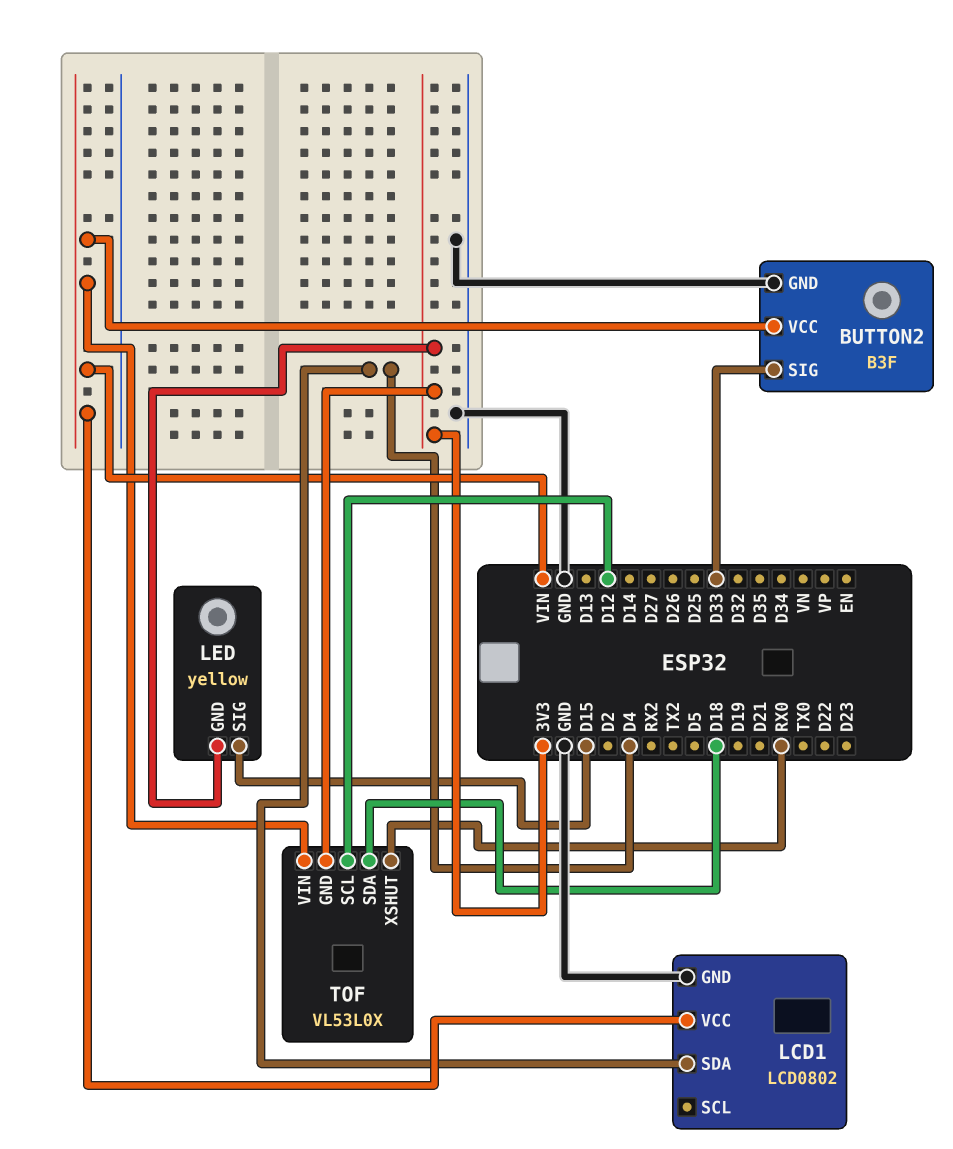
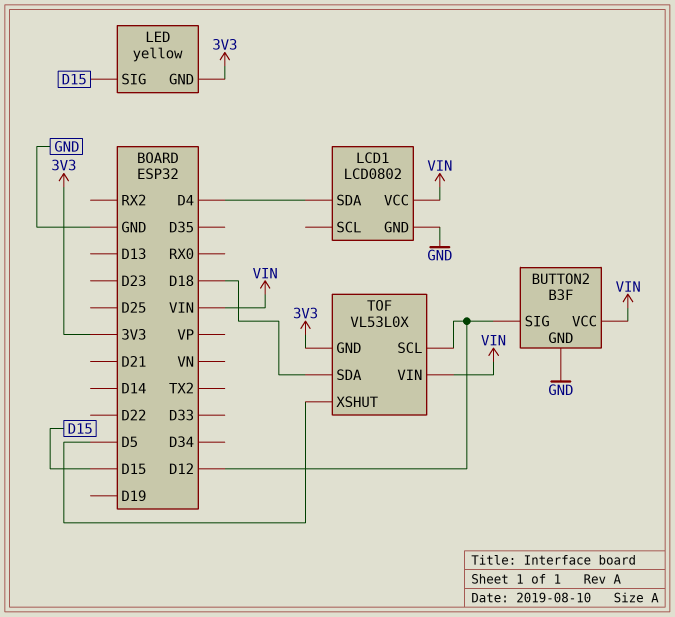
BUTTON2 pin SIG: D33 -> D12
TOF pin XSHUT: RX0 -> D5

